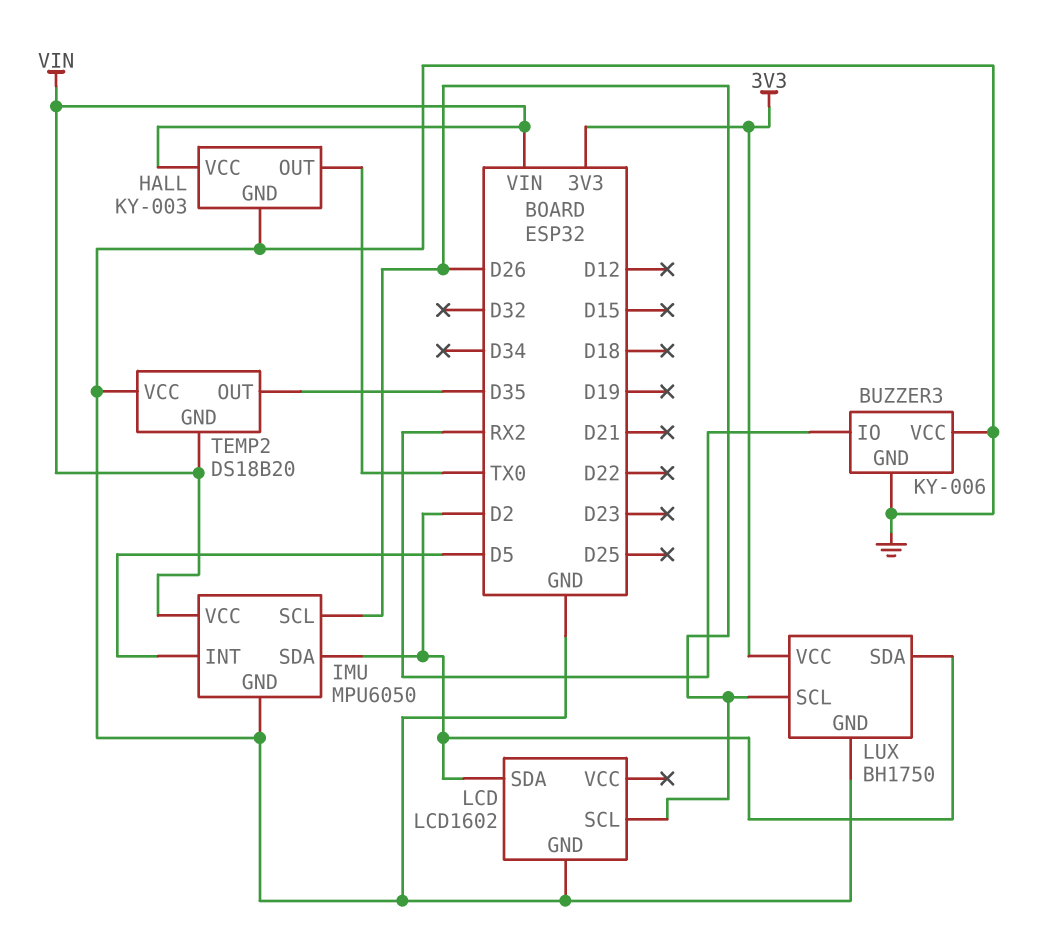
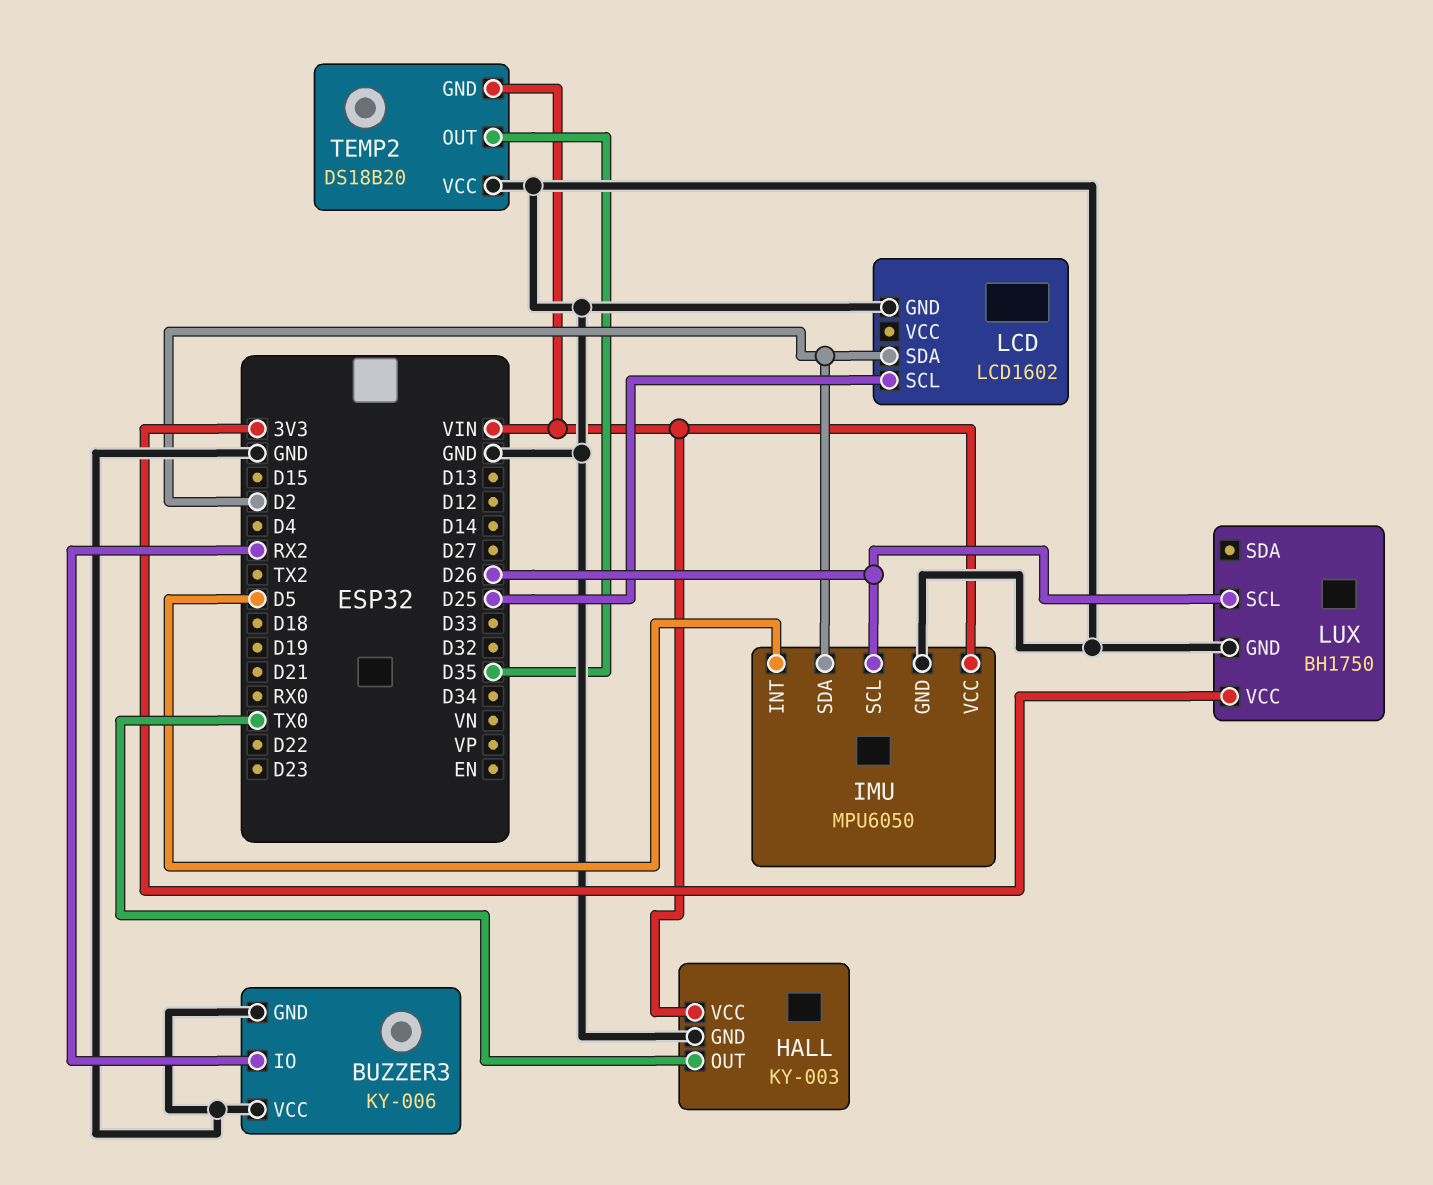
LCD pin SCL: D26 -> D25
LUX pin SDA: D2 -> none

